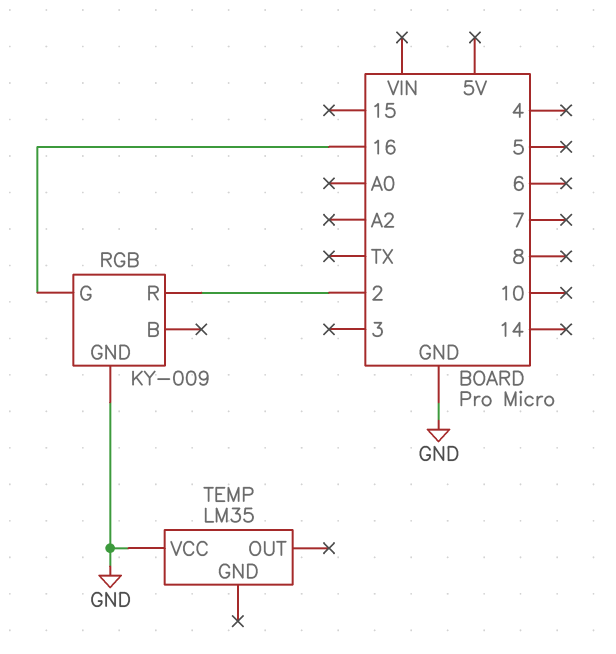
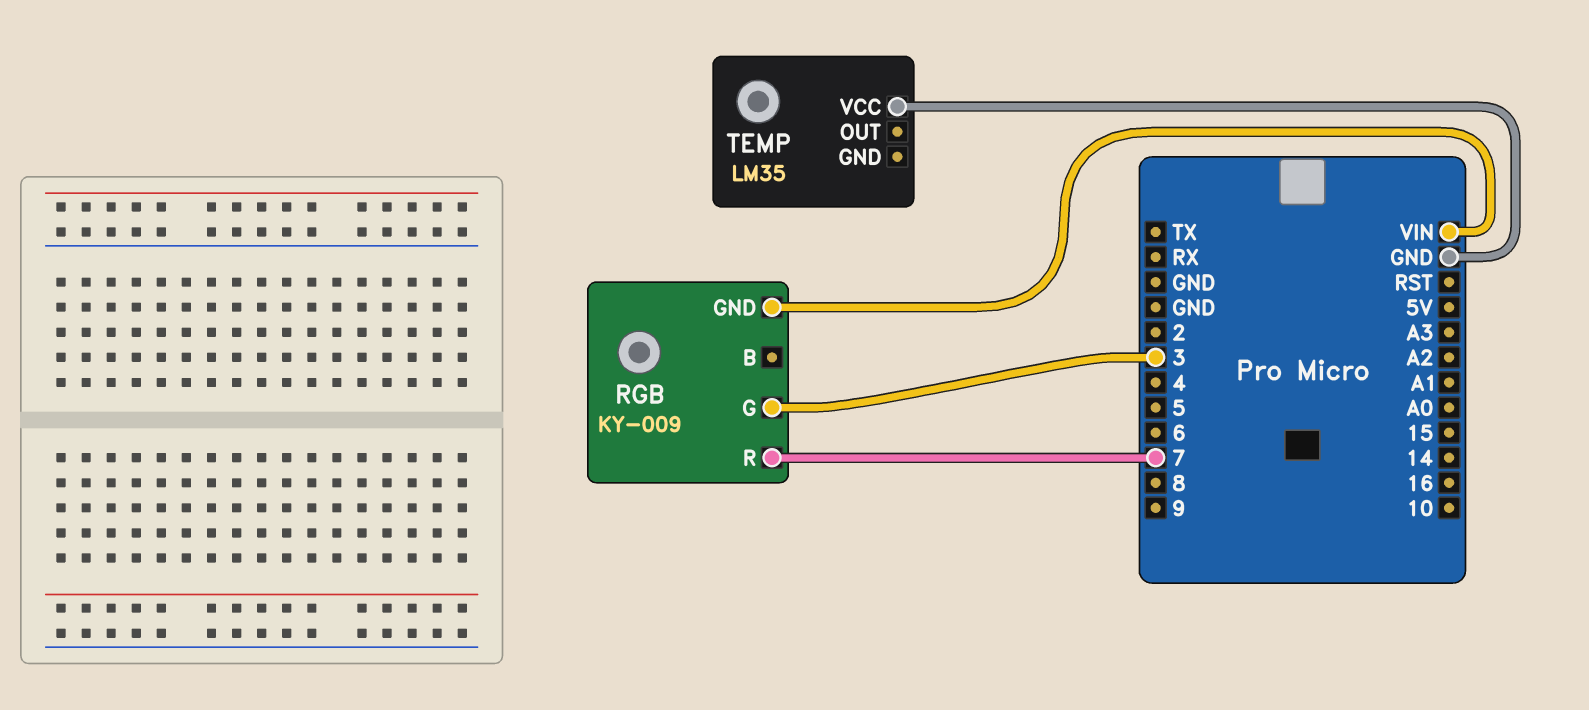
RGB pin G: 16 -> 3
RGB pin GND: GND -> VIN
RGB pin R: 2 -> 7

